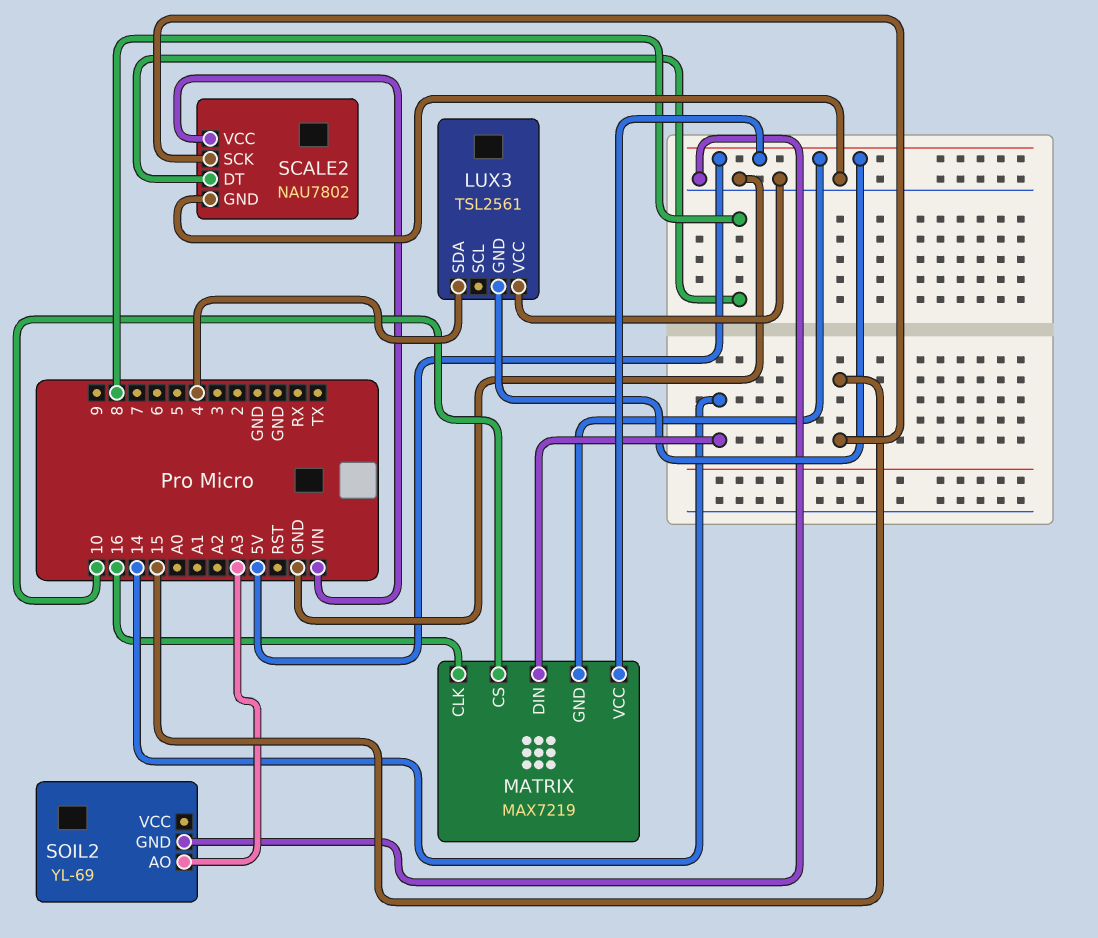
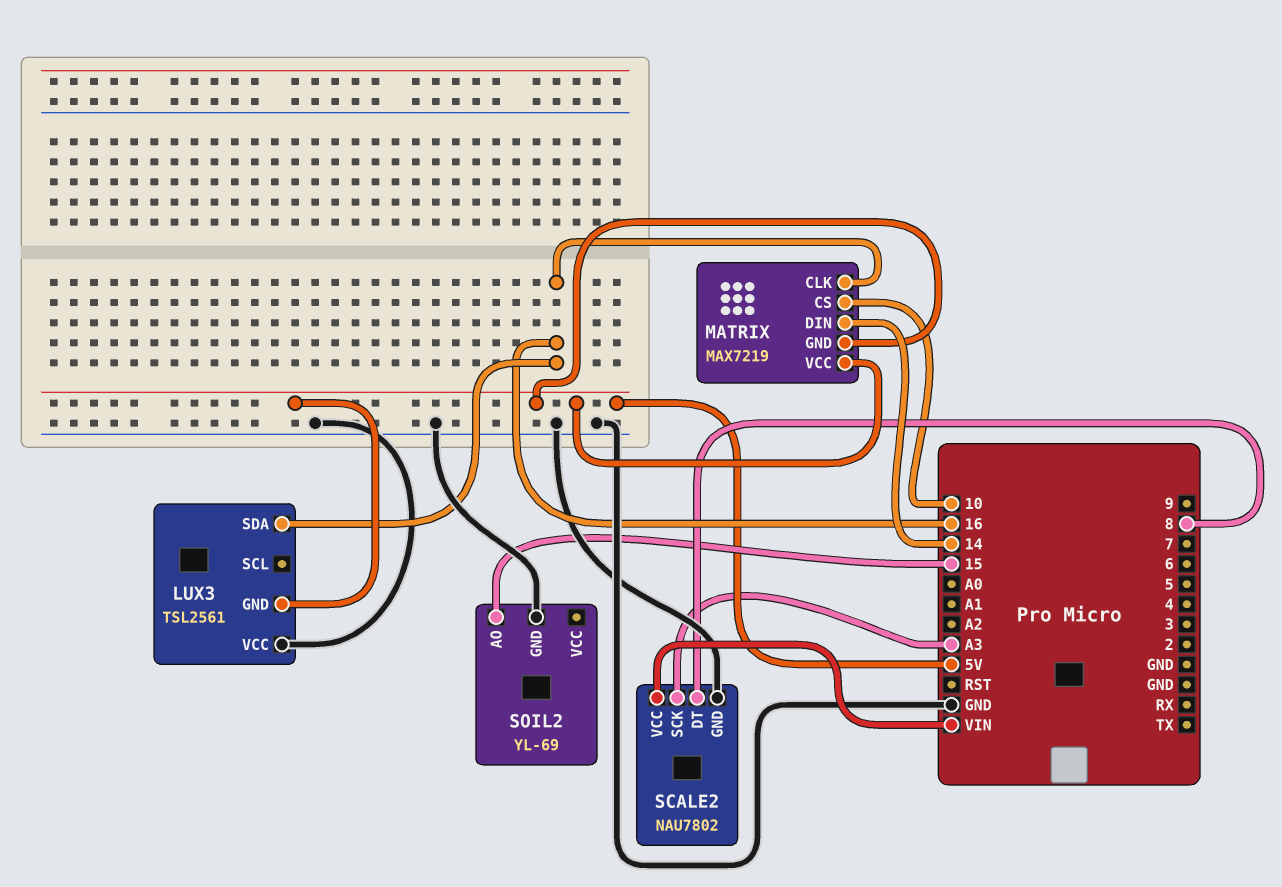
LUX3 pin SDA: 4 -> 16
SCALE2 pin SCK: 15 -> A3
SOIL2 pin AO: A3 -> 15

